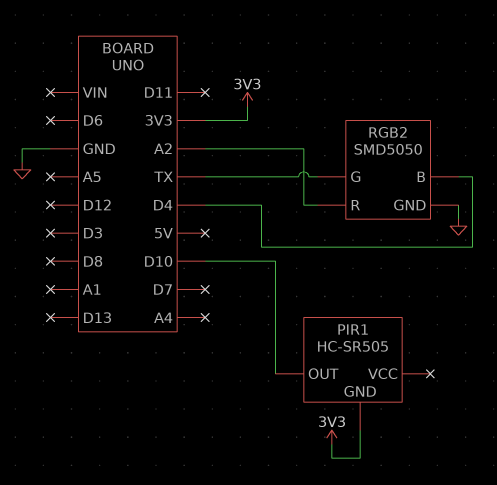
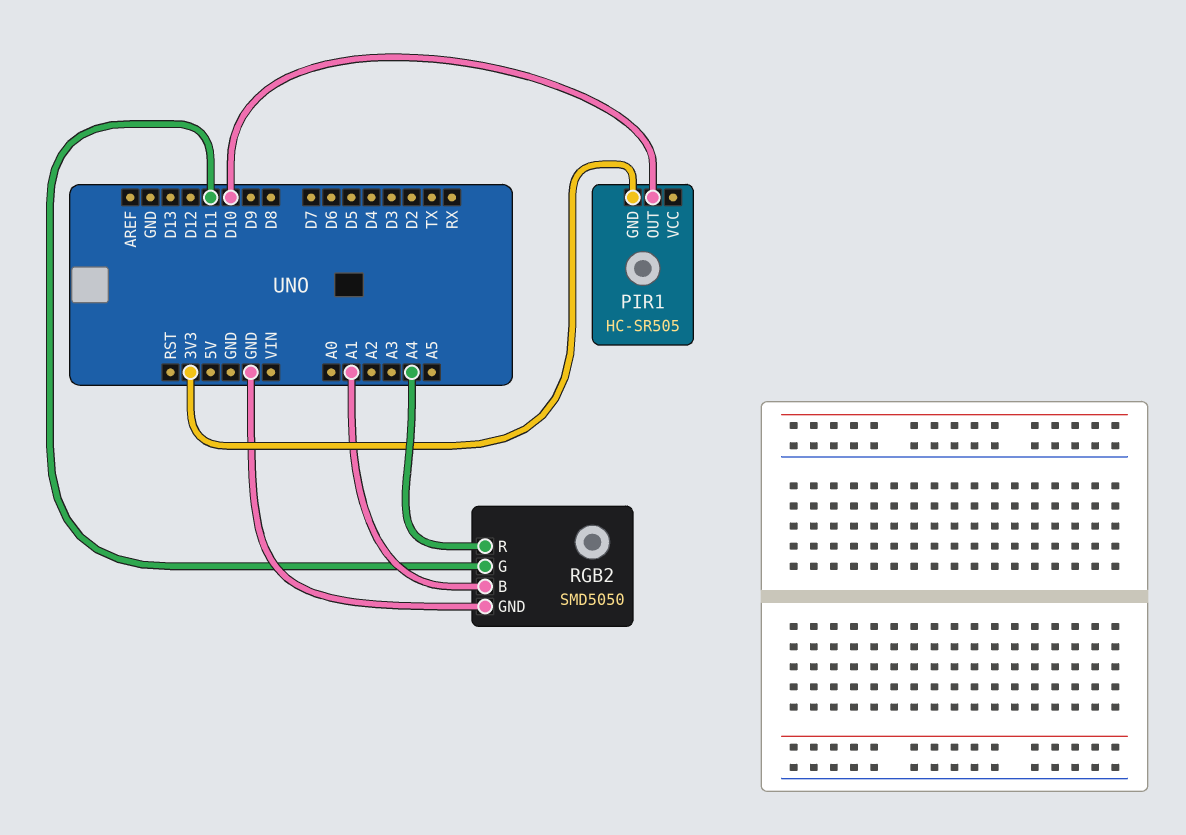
RGB2 pin B: D4 -> A1
RGB2 pin G: TX -> D11
RGB2 pin R: A2 -> A4

